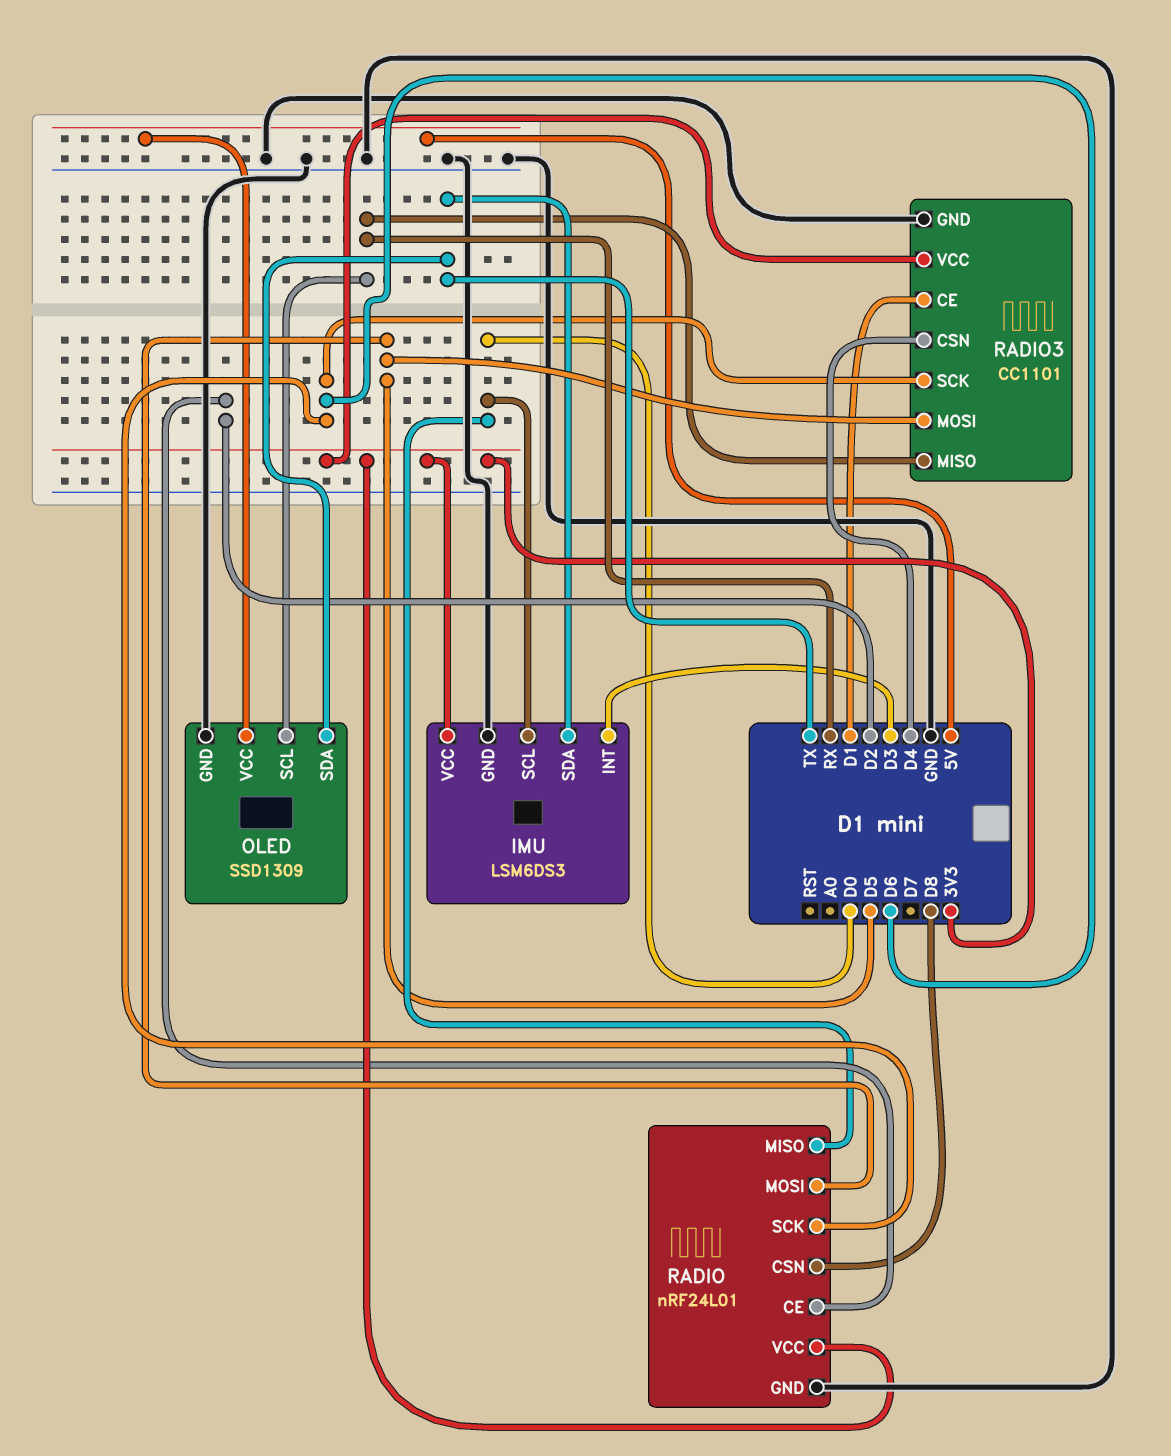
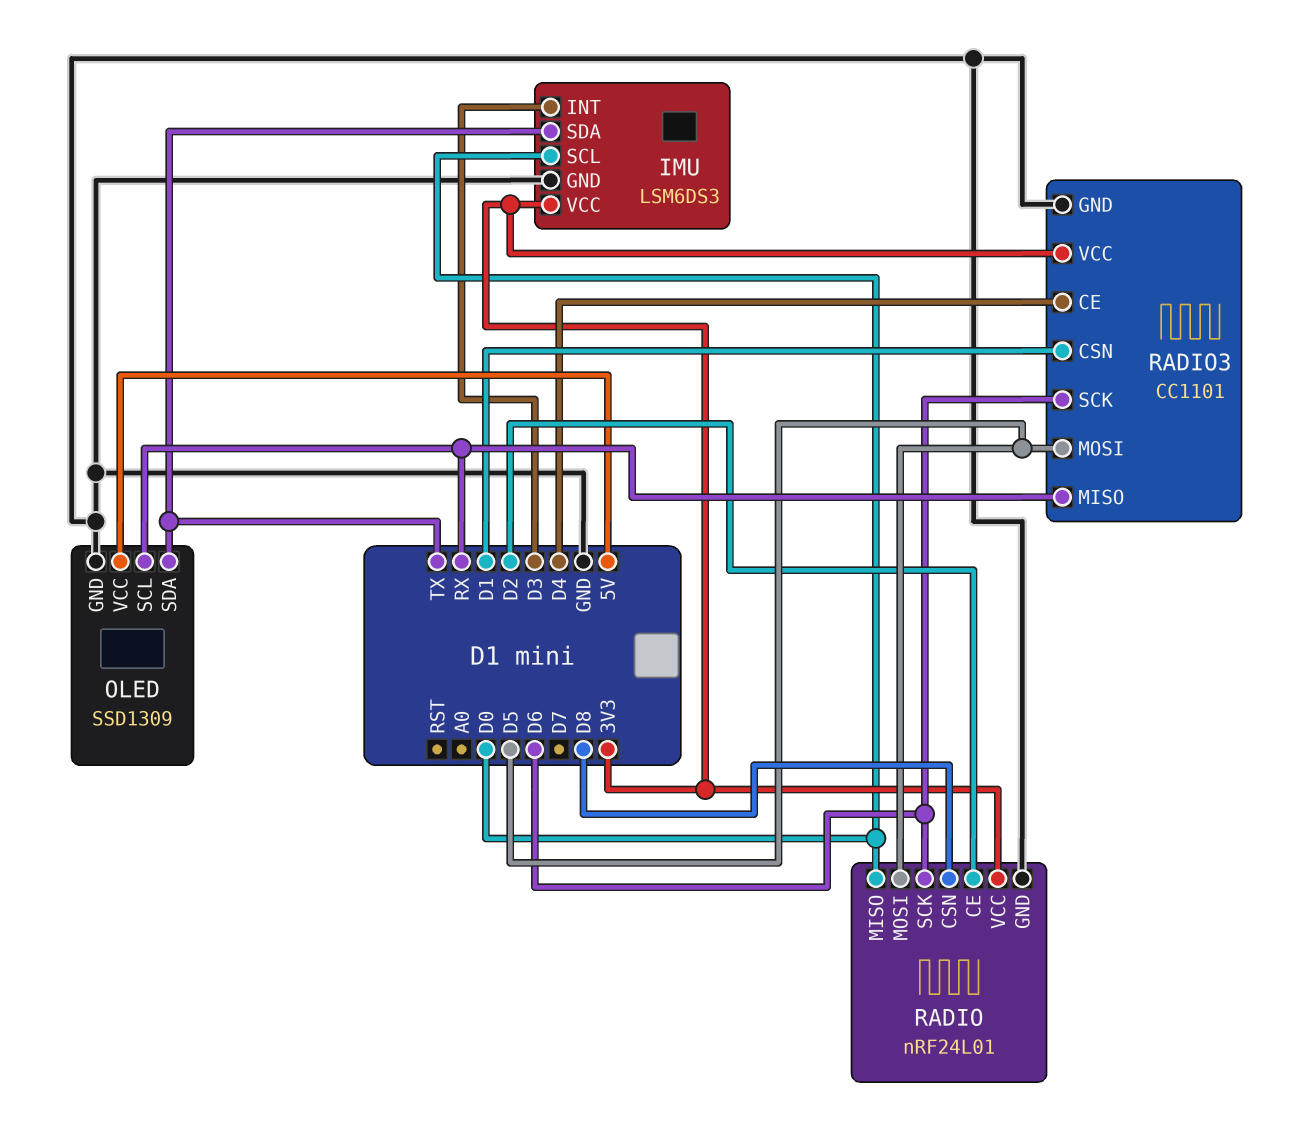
RADIO3 pin CE: D1 -> D4
RADIO3 pin CSN: D4 -> D1

